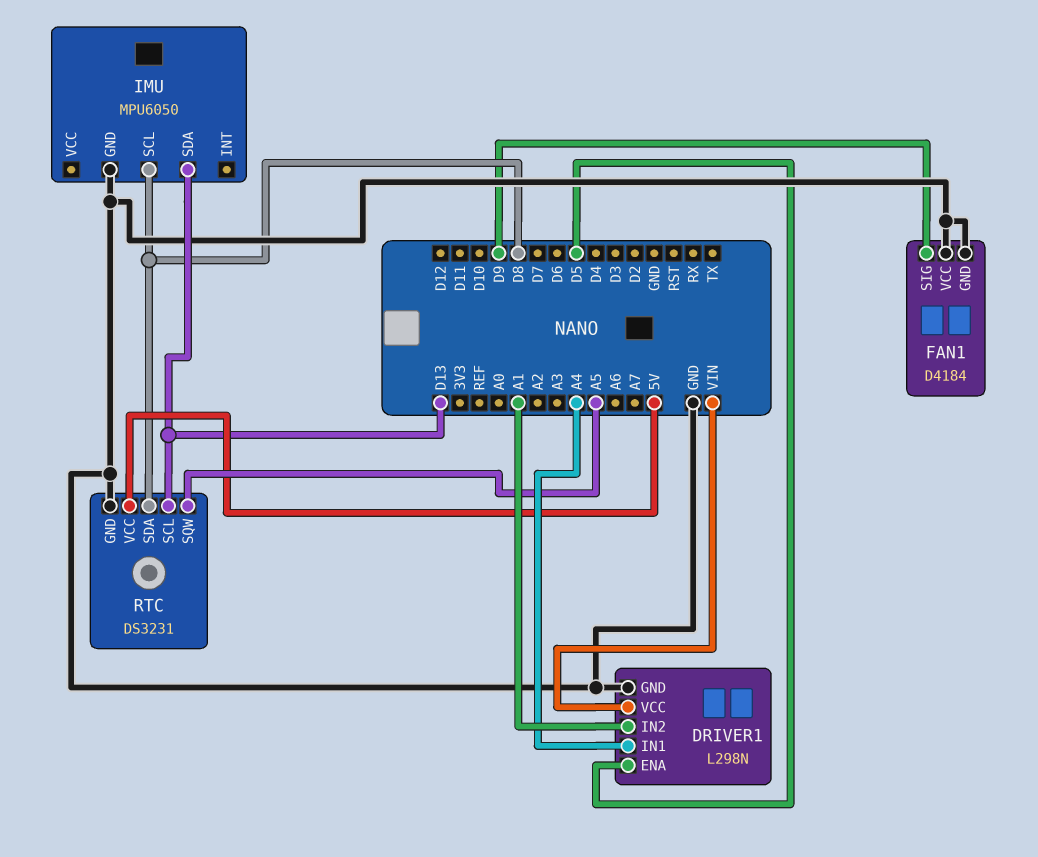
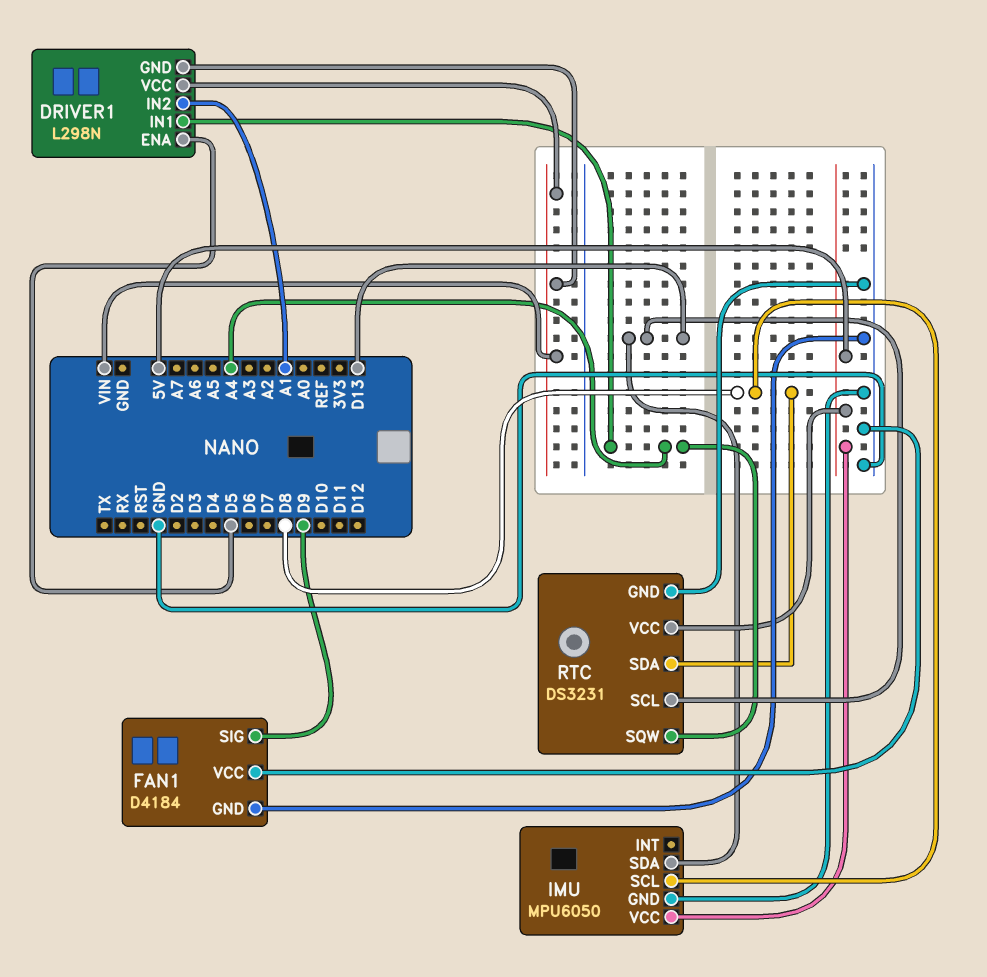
DRIVER1 pin GND: GND -> VIN
IMU pin VCC: none -> 5V
RTC pin SQW: A5 -> A4

